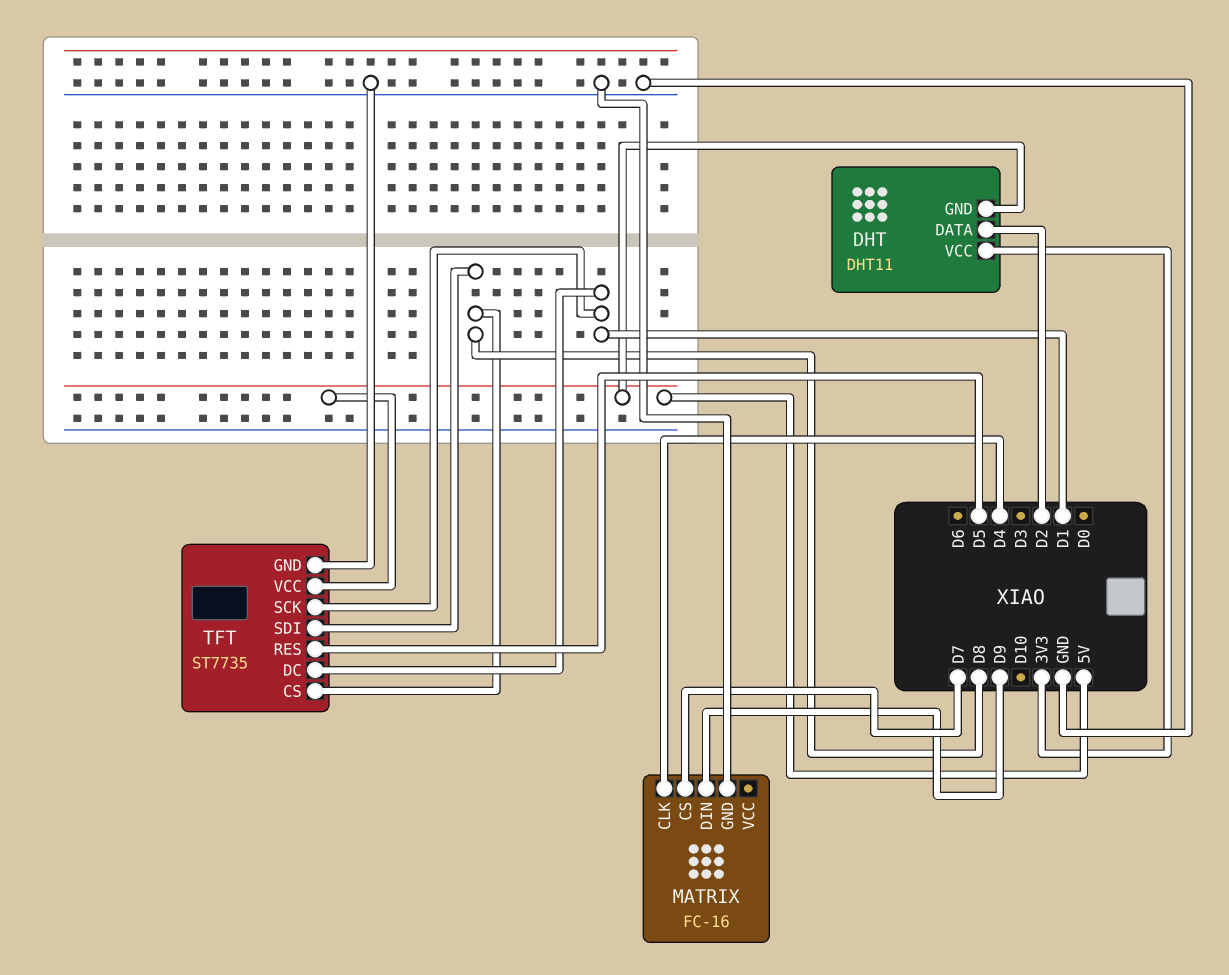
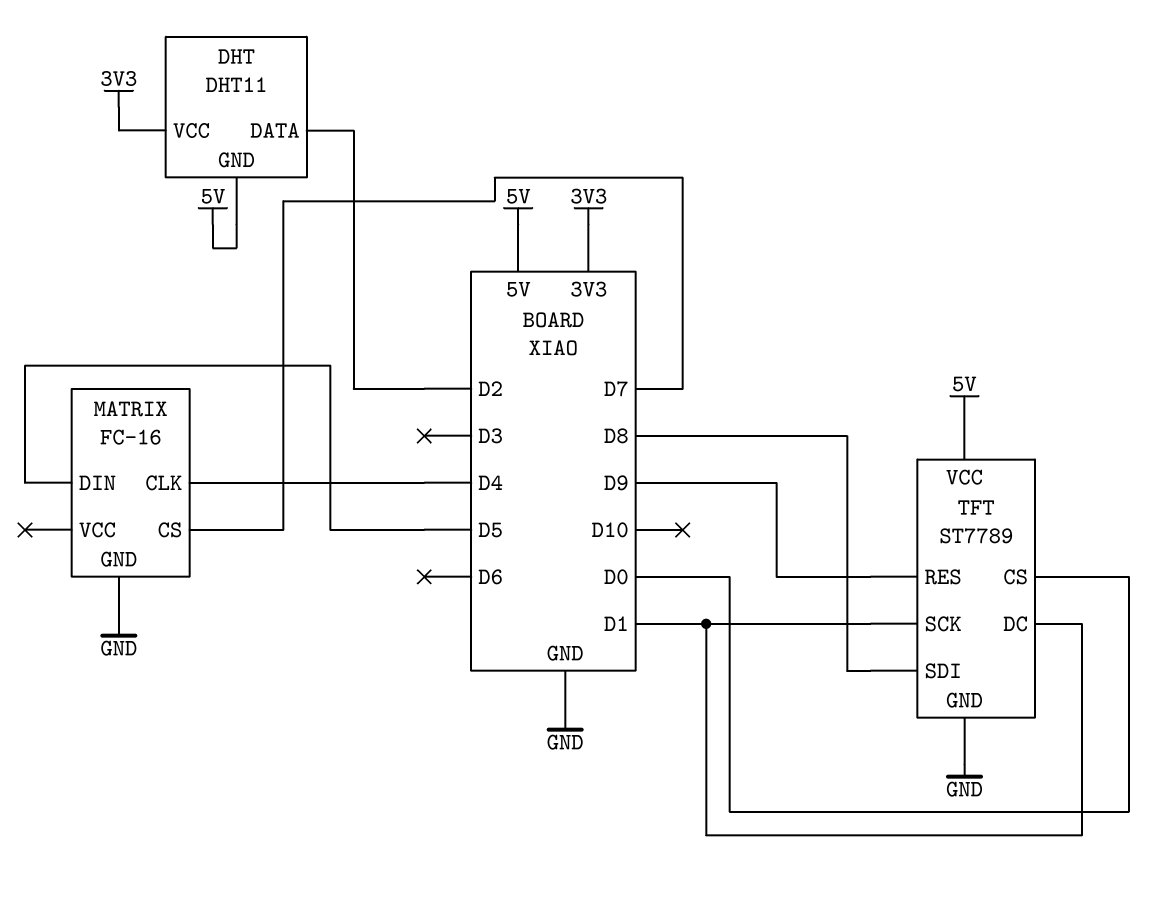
MATRIX pin DIN: D9 -> D5
TFT: ST7735 -> ST7789
TFT pin CS: D8 -> D0
TFT pin RES: D5 -> D9

